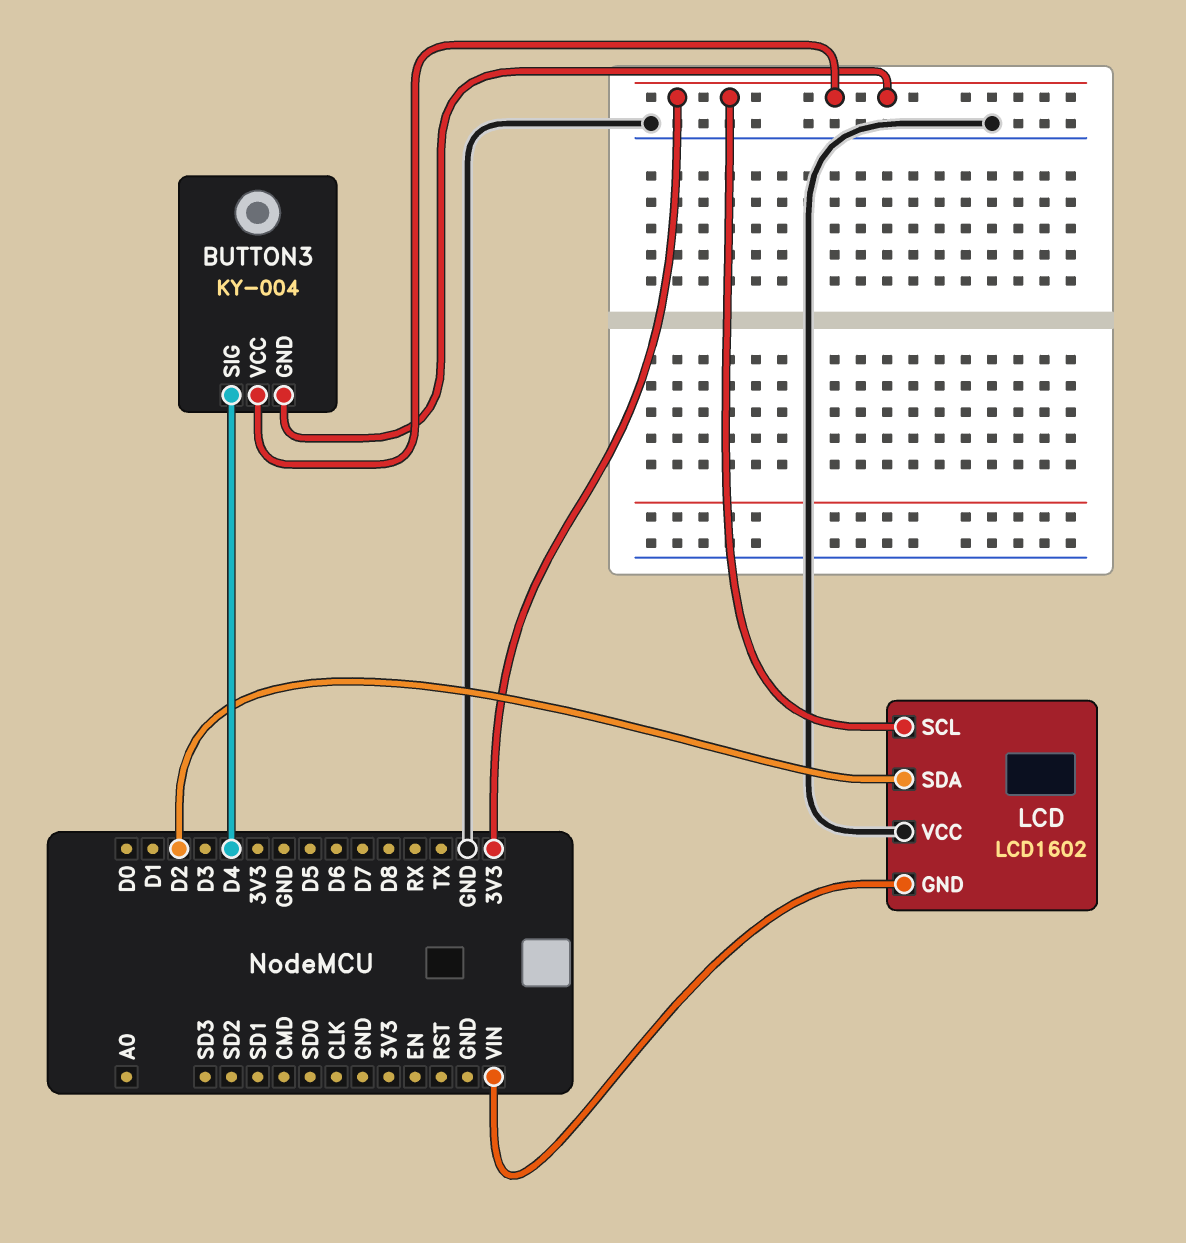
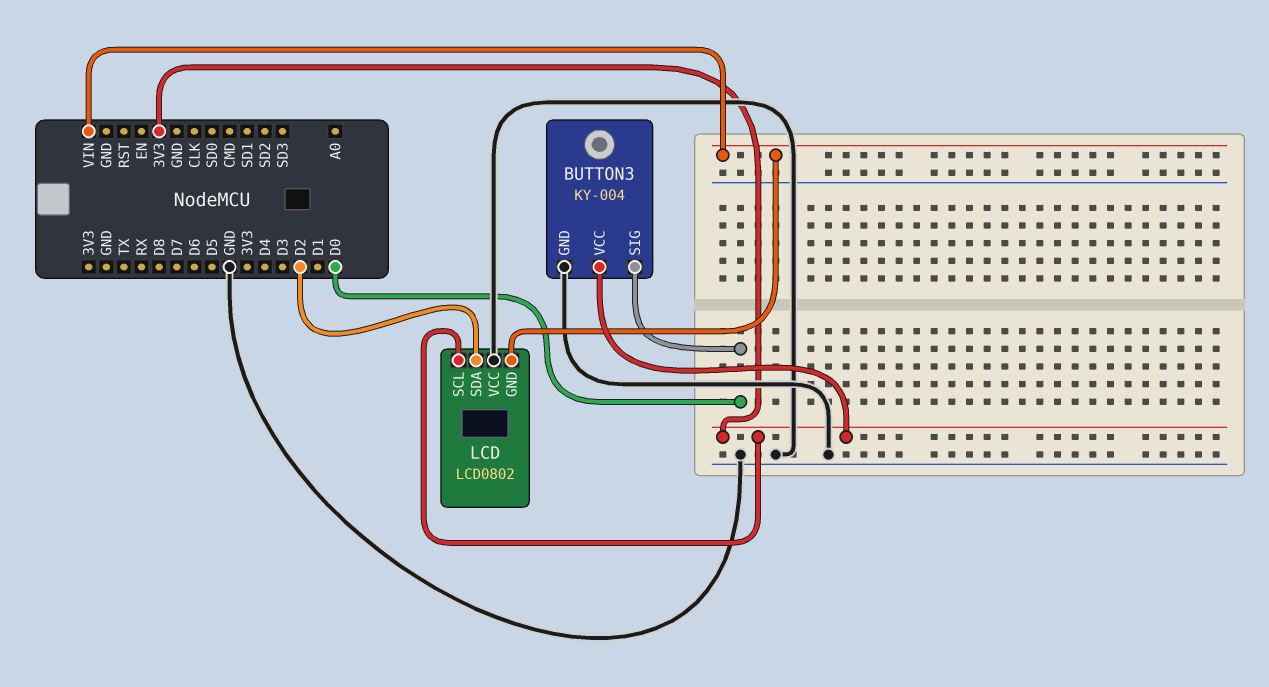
BUTTON3 pin GND: 3V3 -> GND
BUTTON3 pin SIG: D4 -> D0
LCD: LCD1602 -> LCD0802

